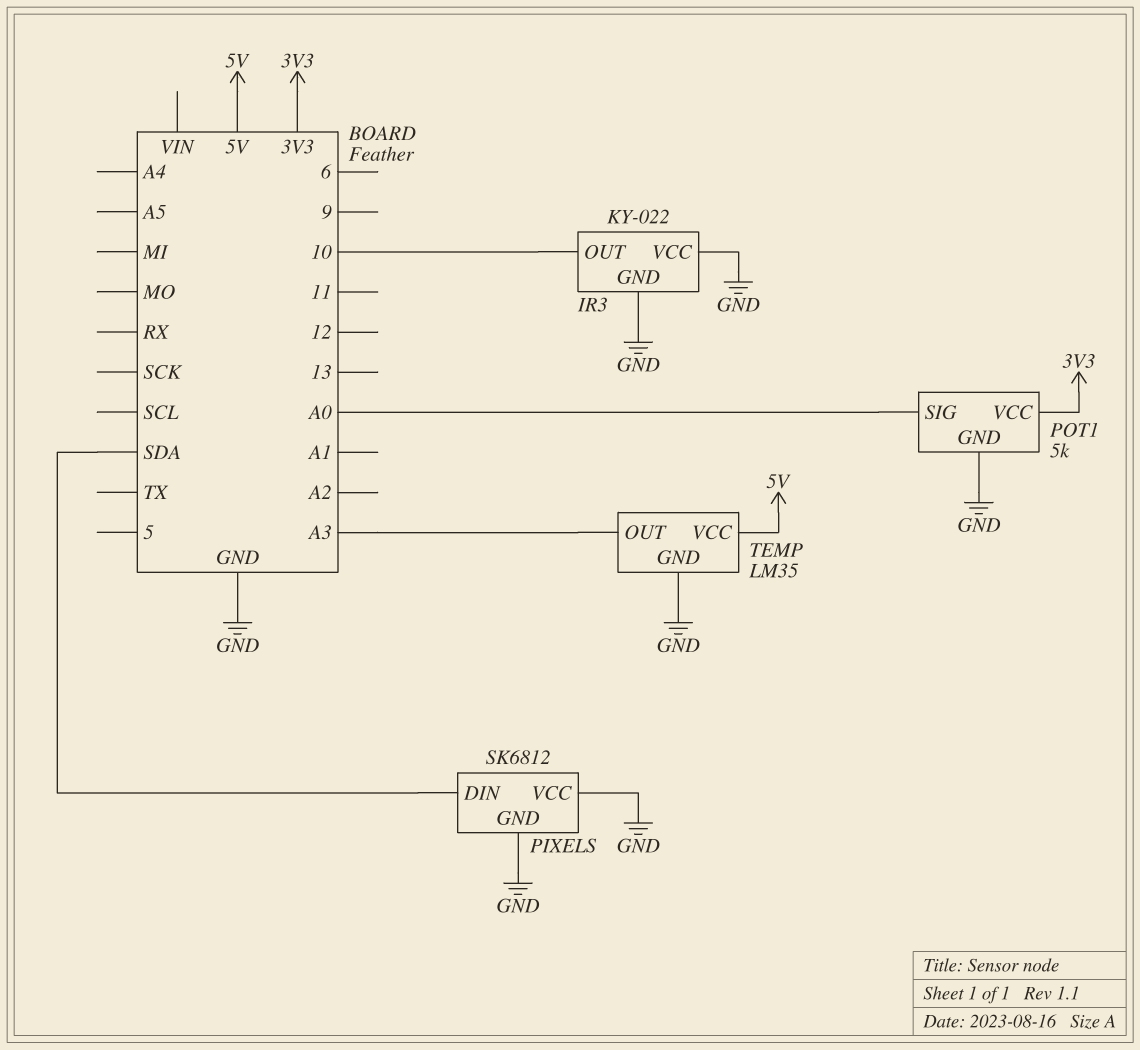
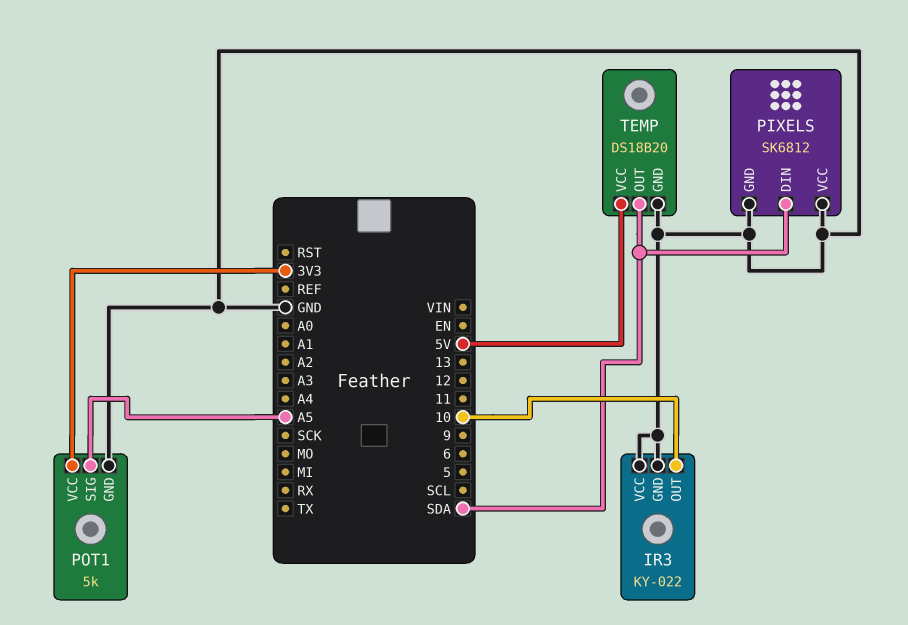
POT1 pin SIG: A0 -> A5
TEMP: LM35 -> DS18B20
TEMP pin OUT: A3 -> SDA

